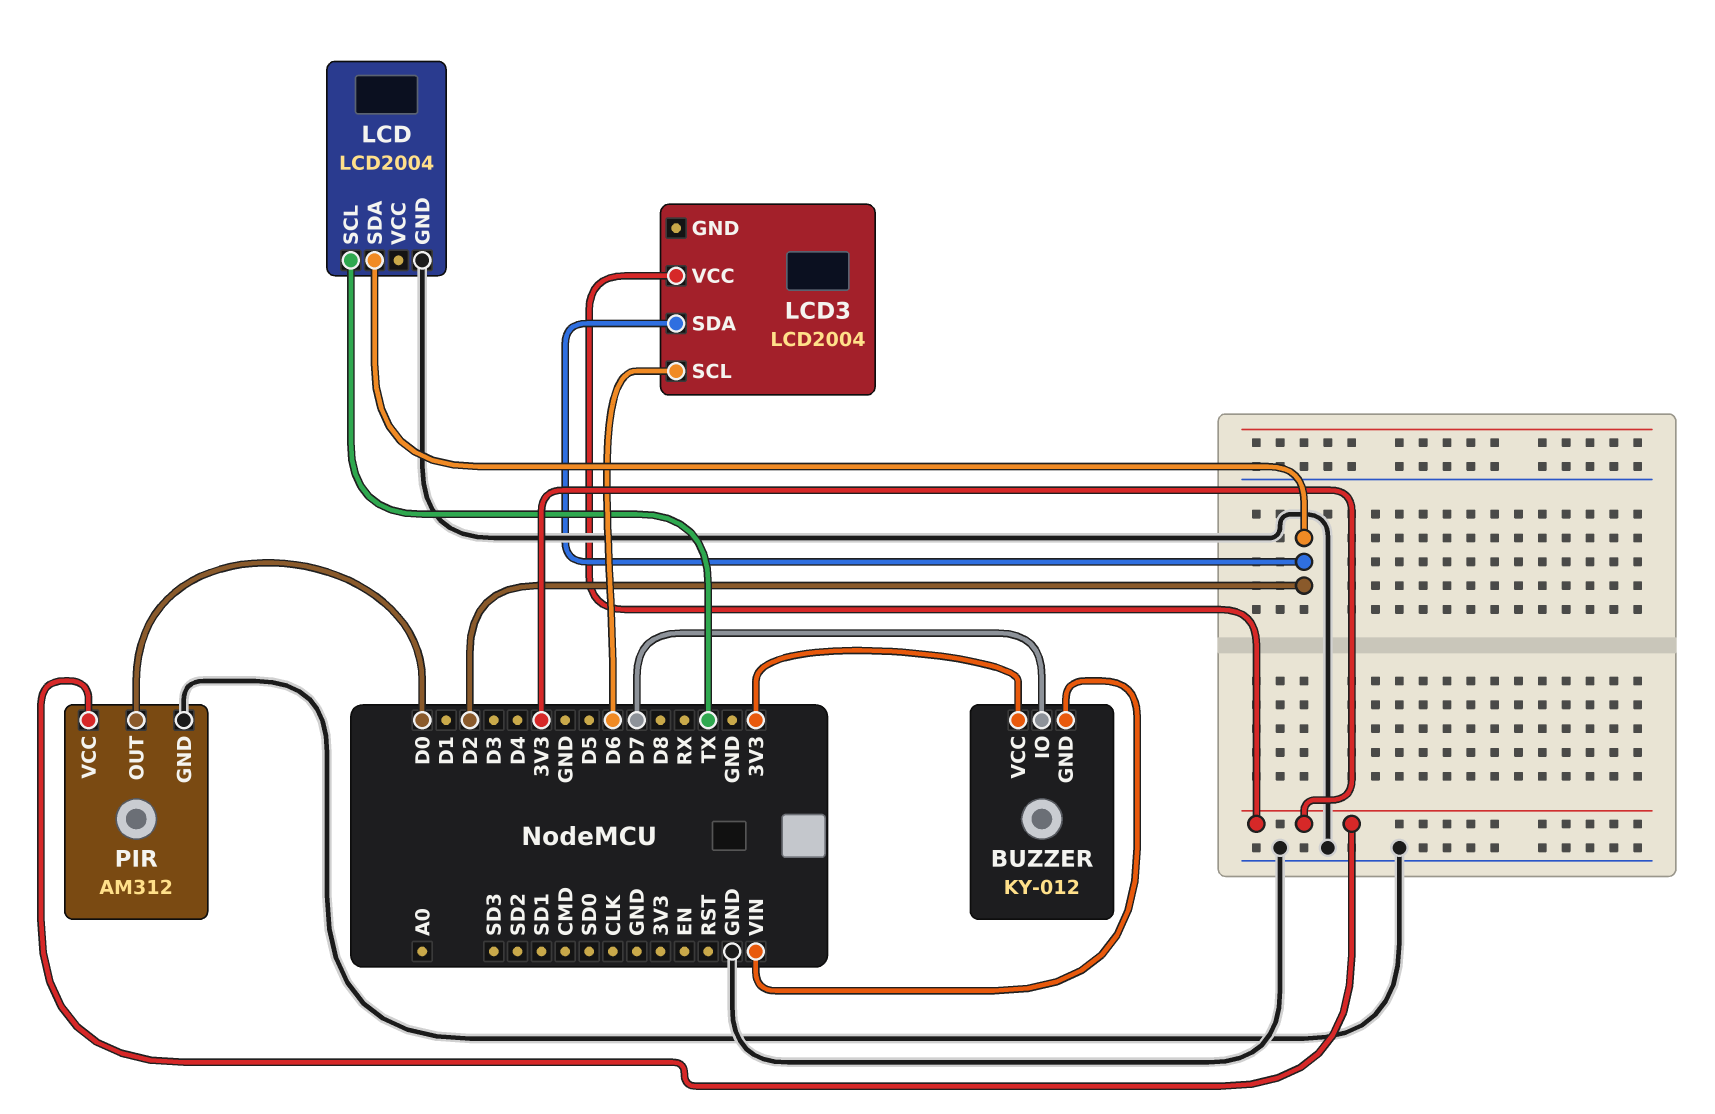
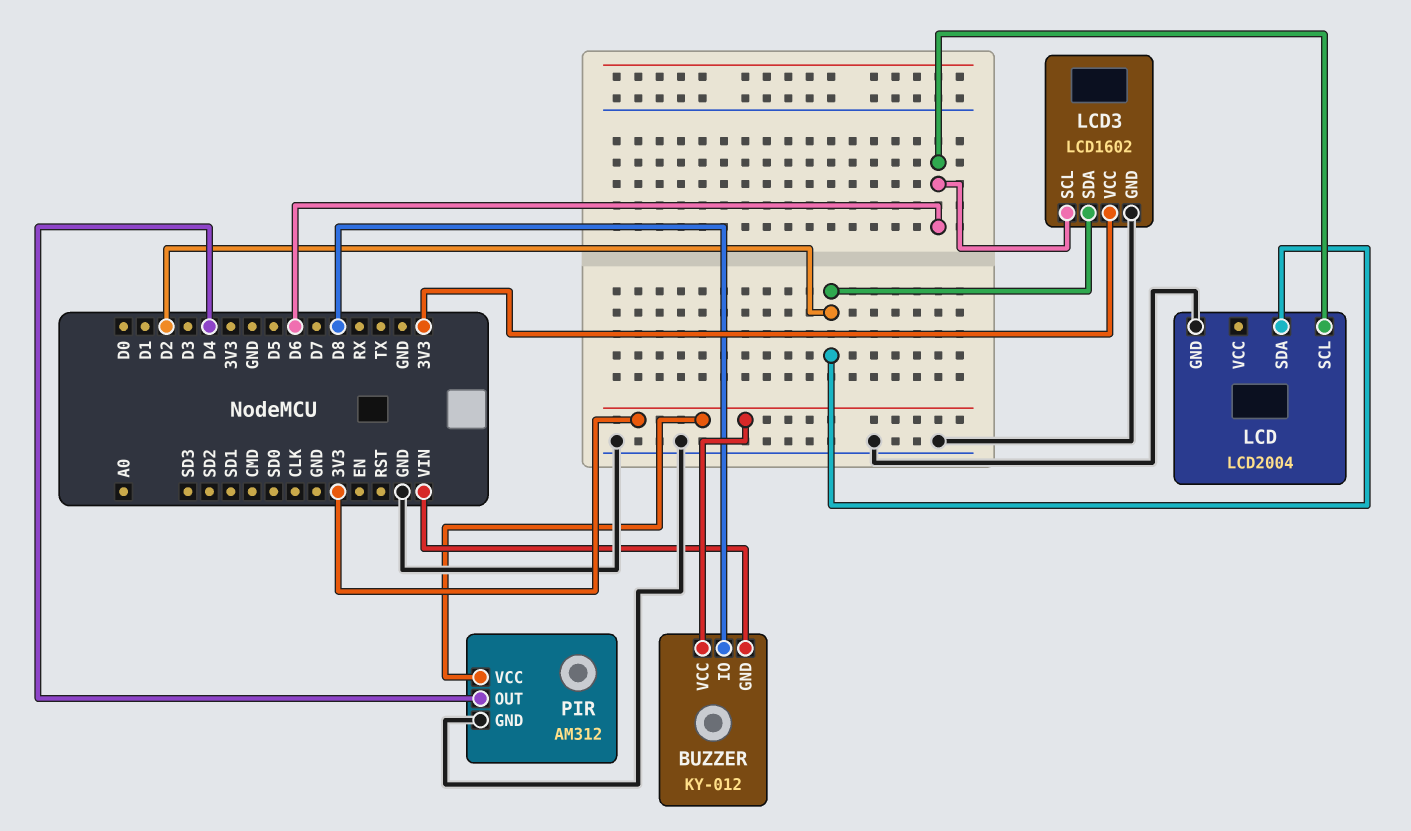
BUZZER pin IO: D7 -> D8
LCD pin SCL: TX -> D6
LCD3: LCD2004 -> LCD1602
LCD3 pin GND: none -> GND
PIR pin OUT: D0 -> D4

